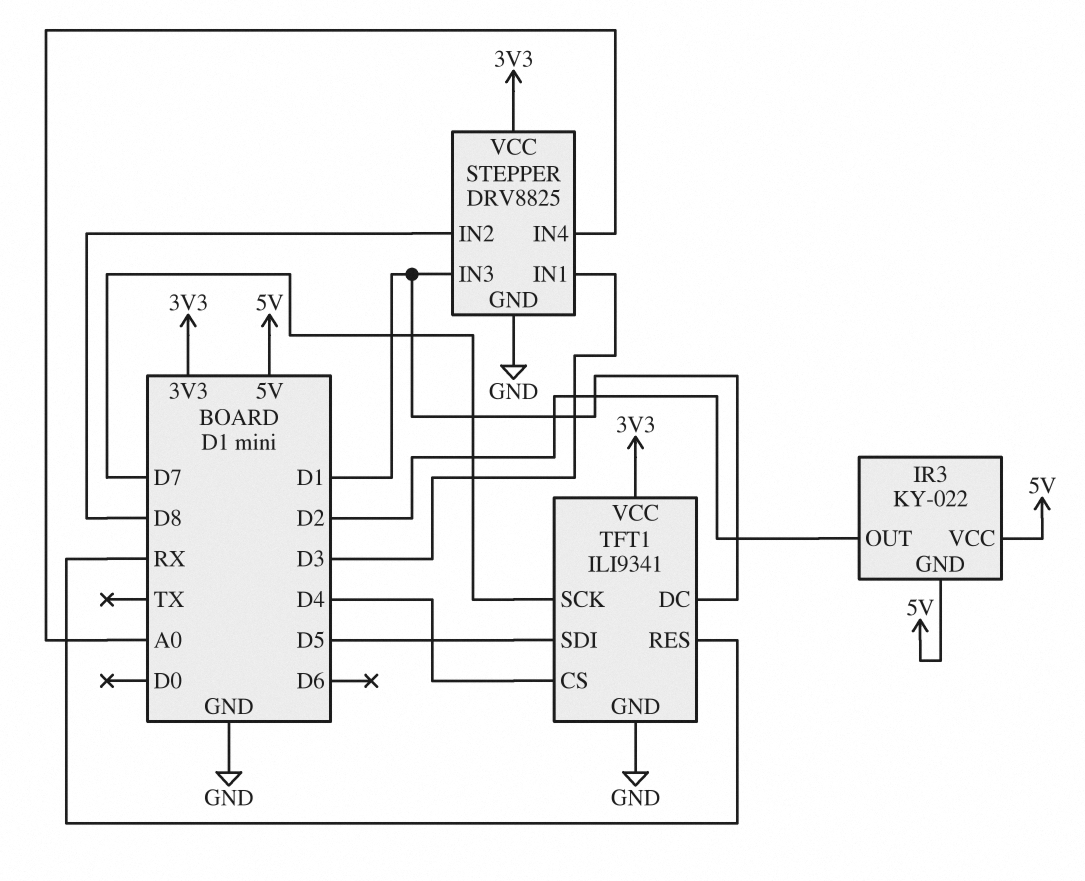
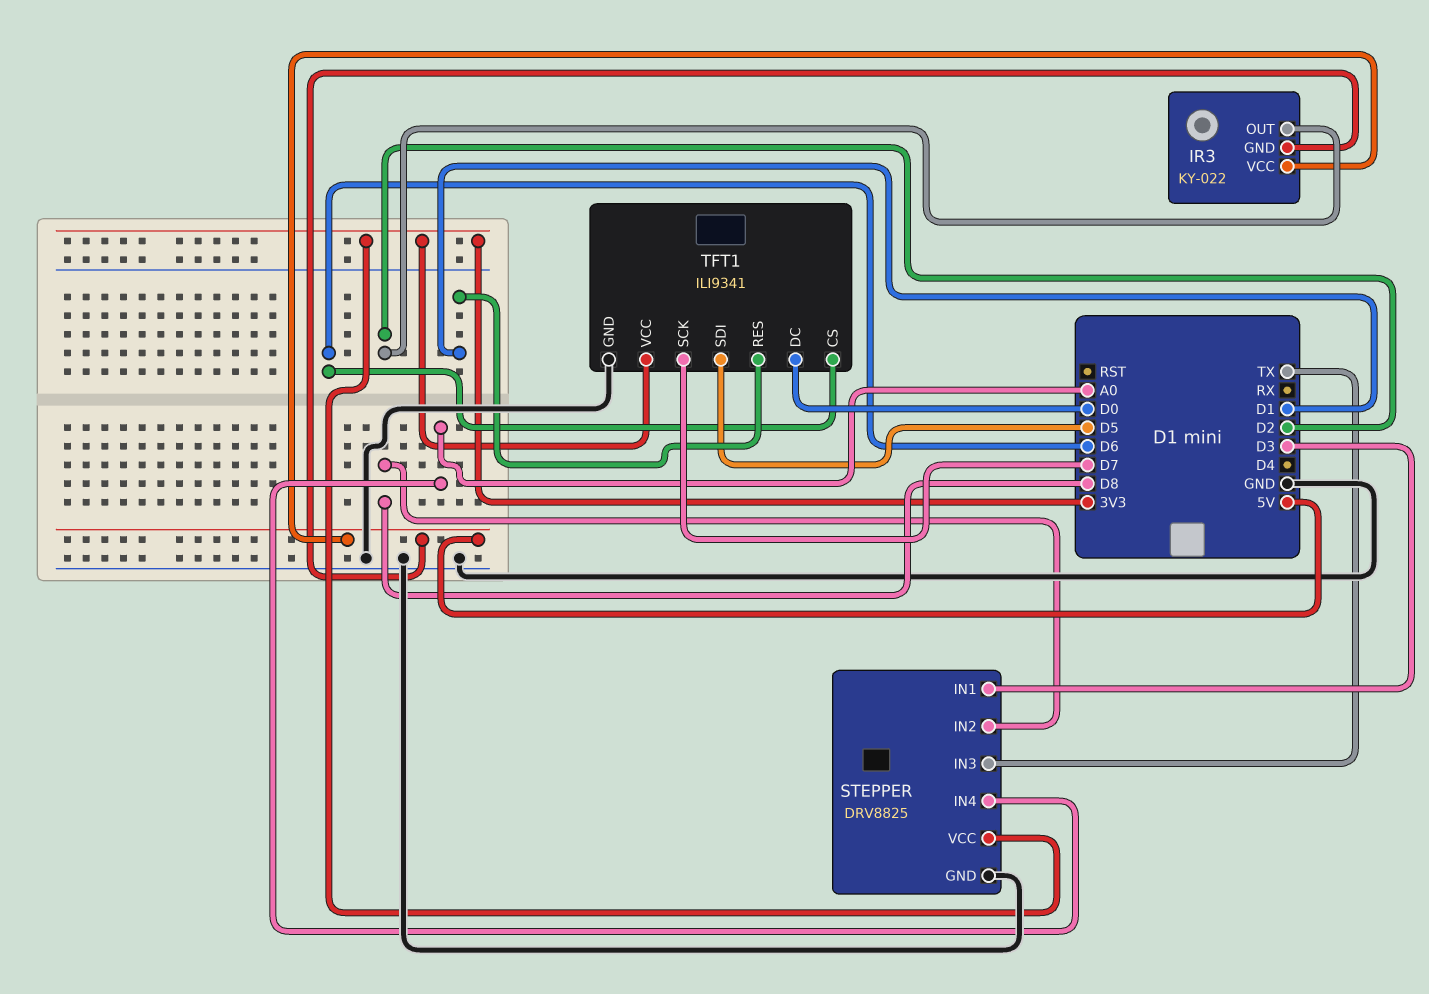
STEPPER pin IN3: D1 -> TX
TFT1 pin CS: D4 -> D6
TFT1 pin DC: D1 -> D0
TFT1 pin RES: RX -> D1

